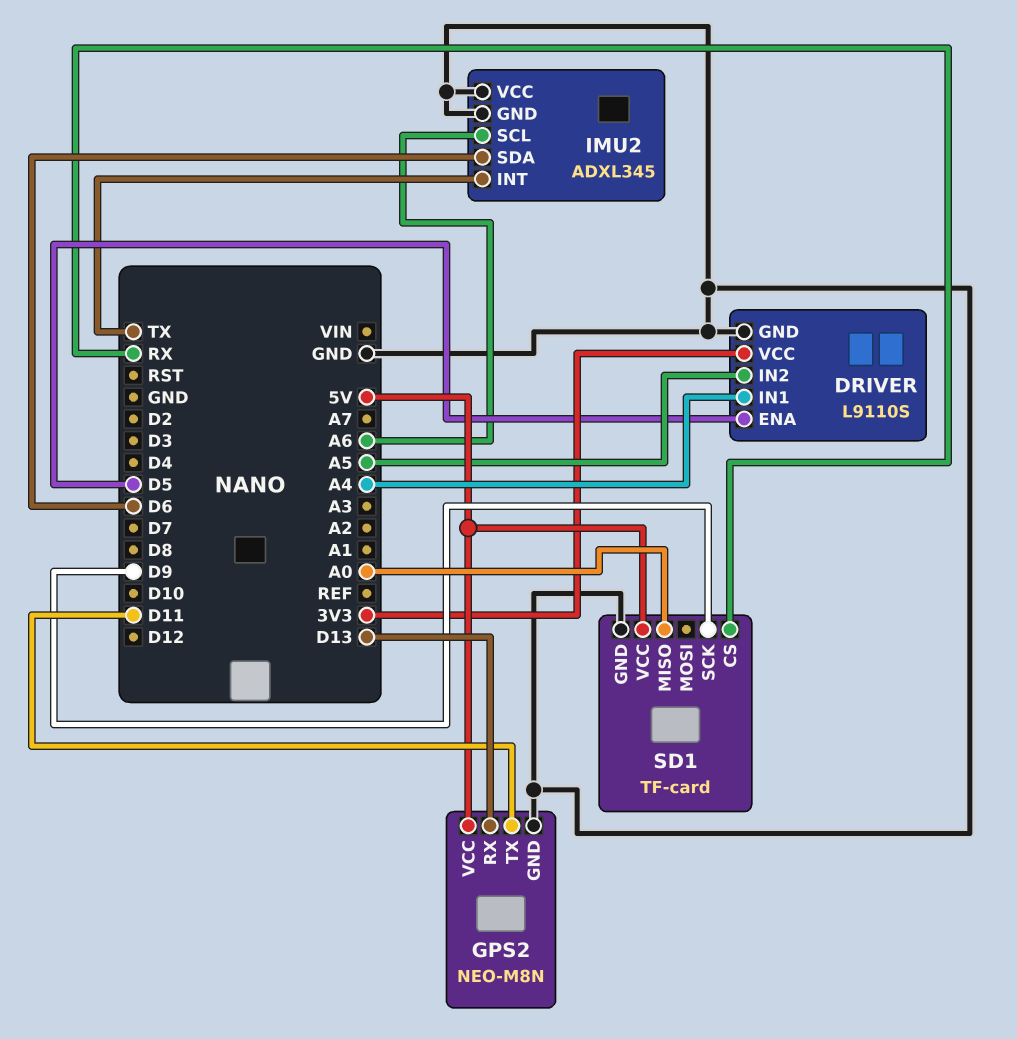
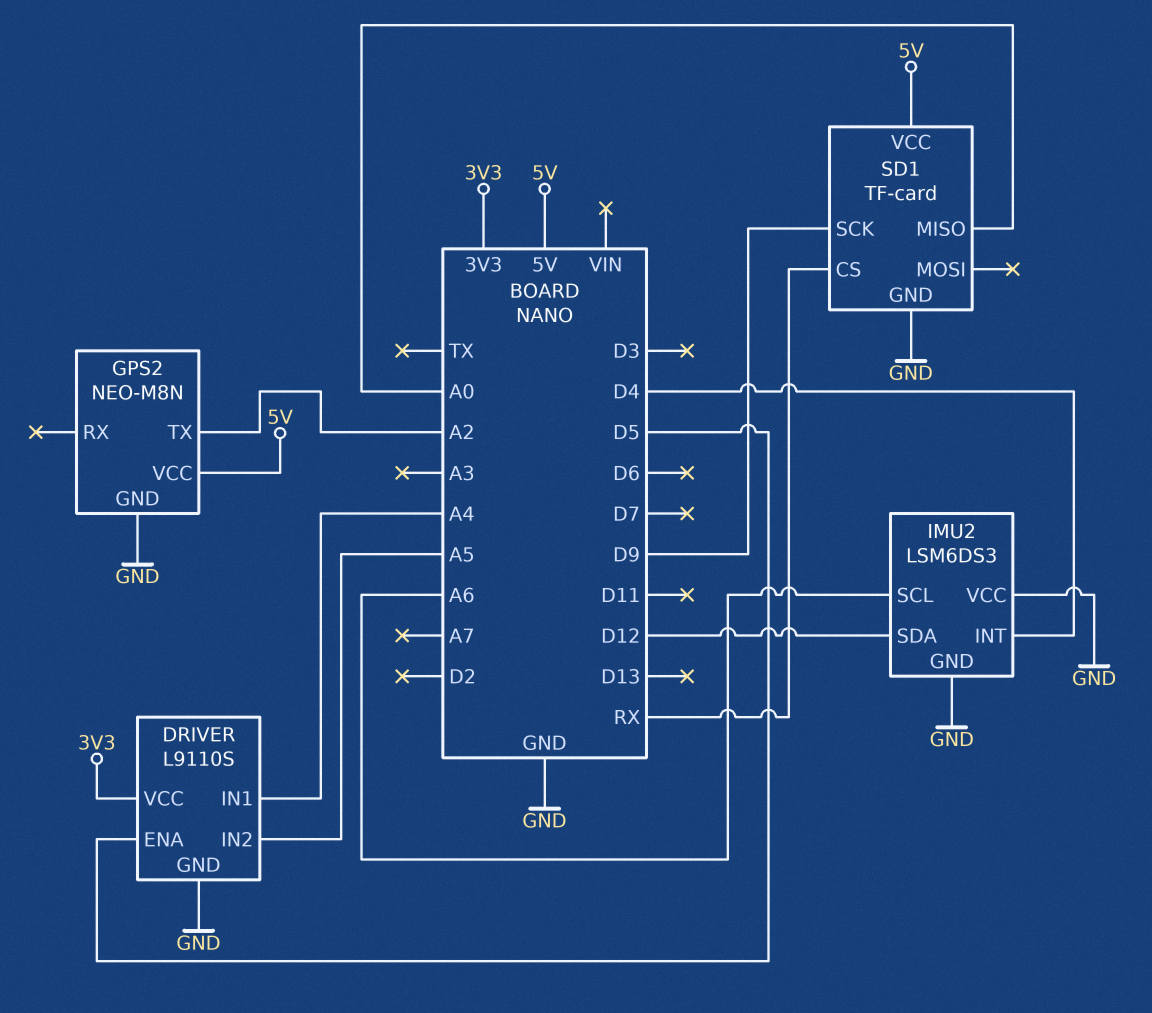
GPS2 pin RX: D13 -> none
GPS2 pin TX: D11 -> A2
IMU2: ADXL345 -> LSM6DS3
IMU2 pin INT: TX -> D4
IMU2 pin SDA: D6 -> D12

